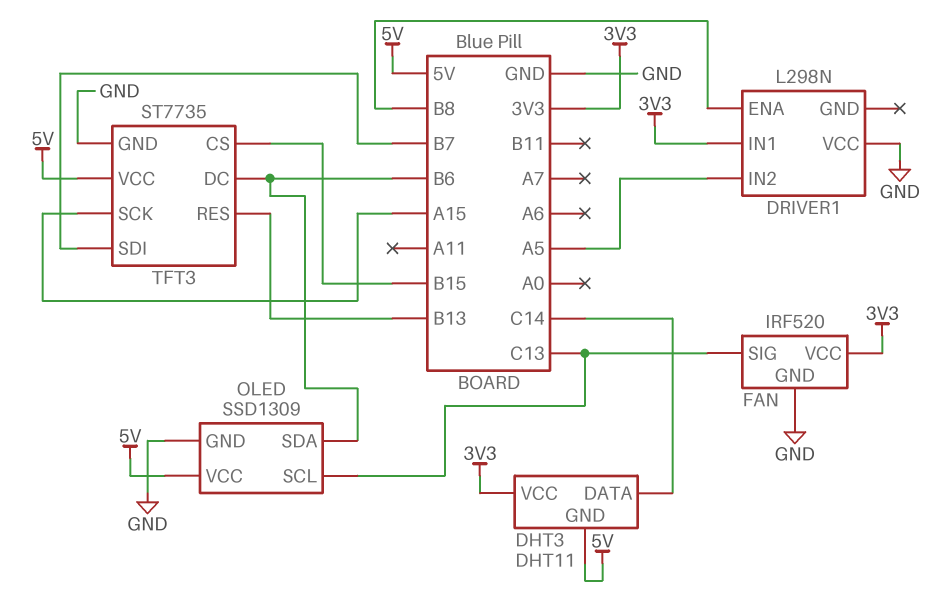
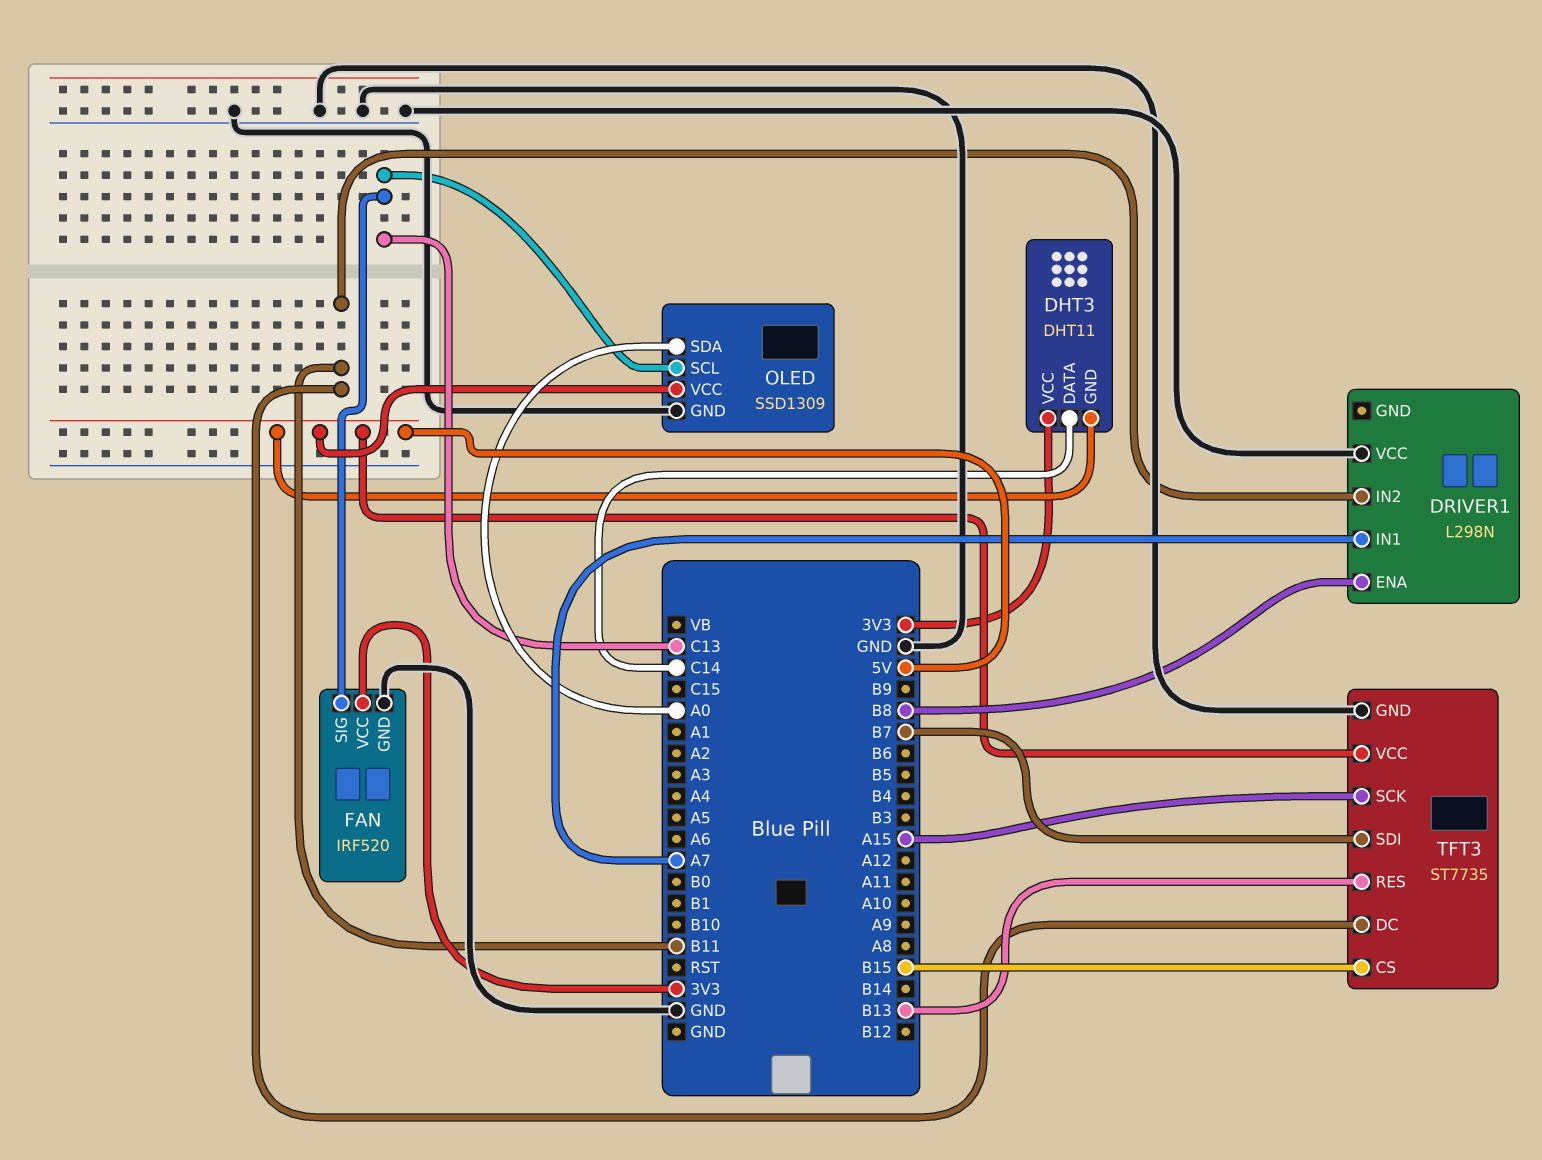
DRIVER1 pin IN1: 3V3 -> A7
DRIVER1 pin IN2: A5 -> B11
OLED pin SDA: B6 -> A0
TFT3 pin DC: B6 -> B11

